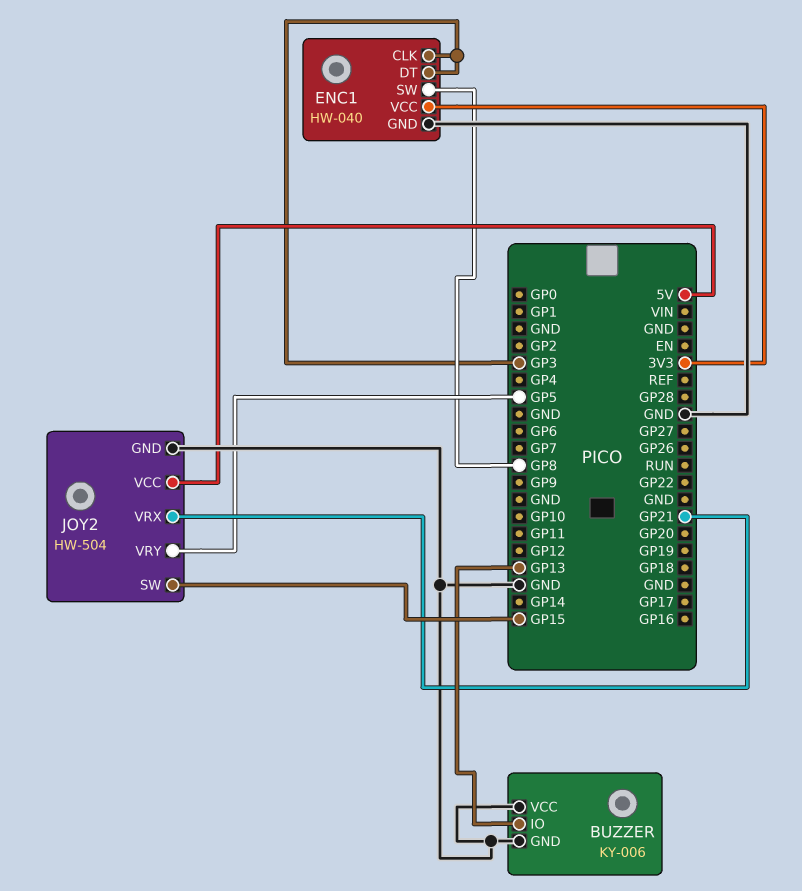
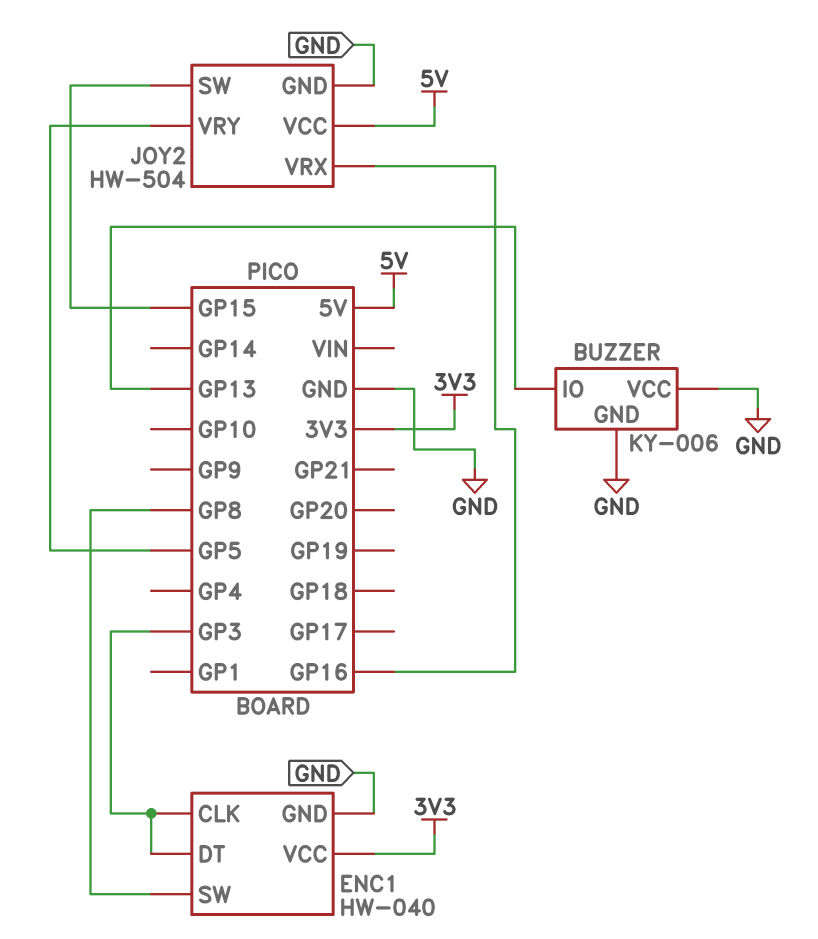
JOY2 pin VRX: GP21 -> GP16

